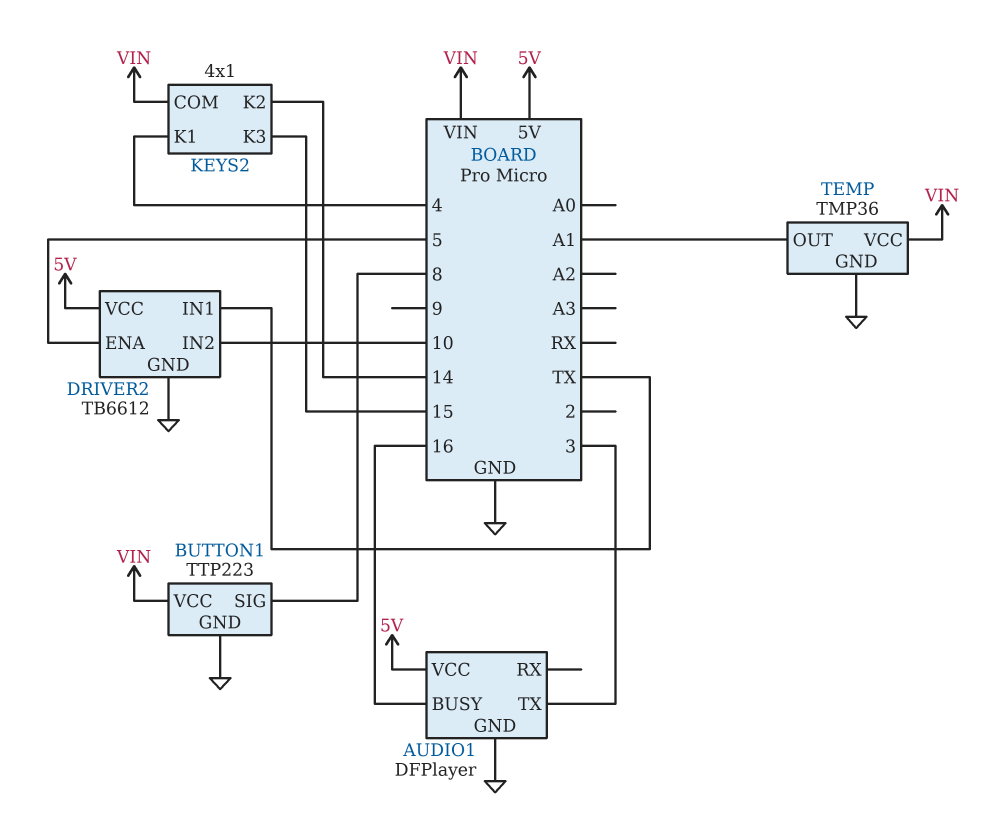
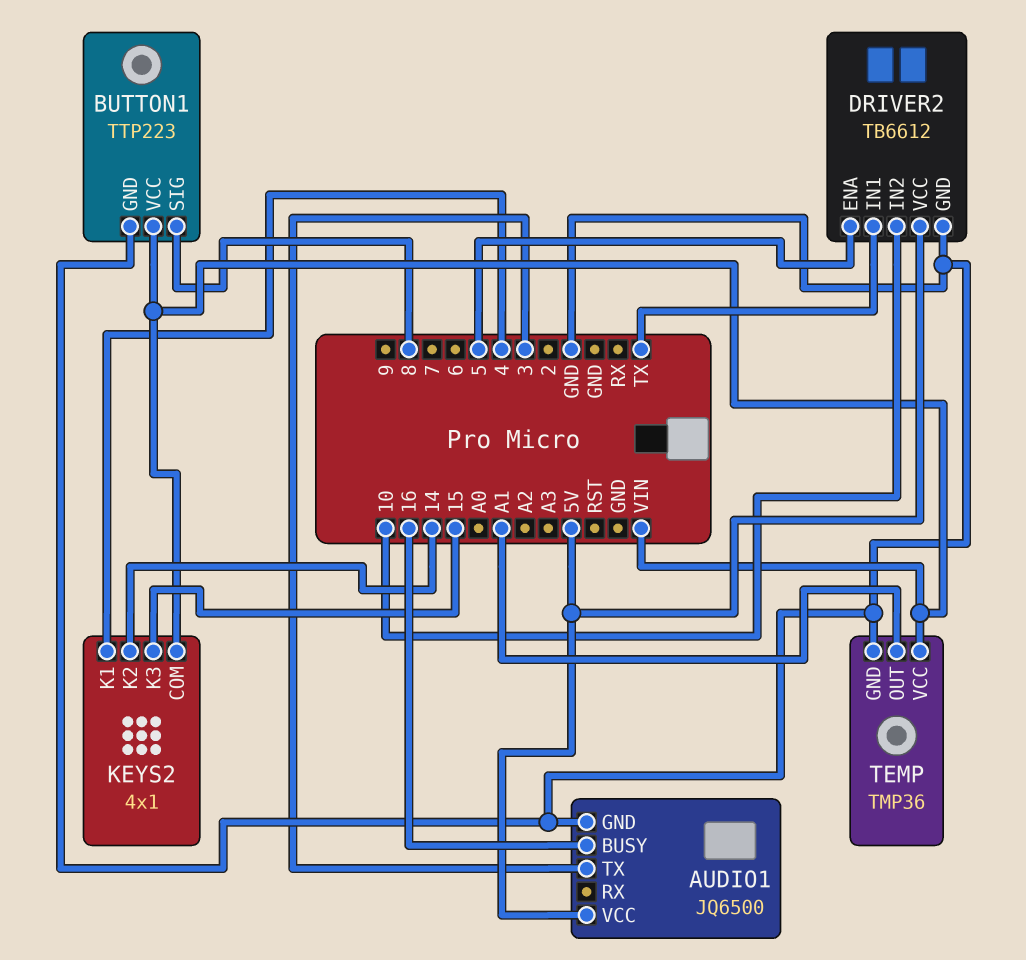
AUDIO1: DFPlayer -> JQ6500

